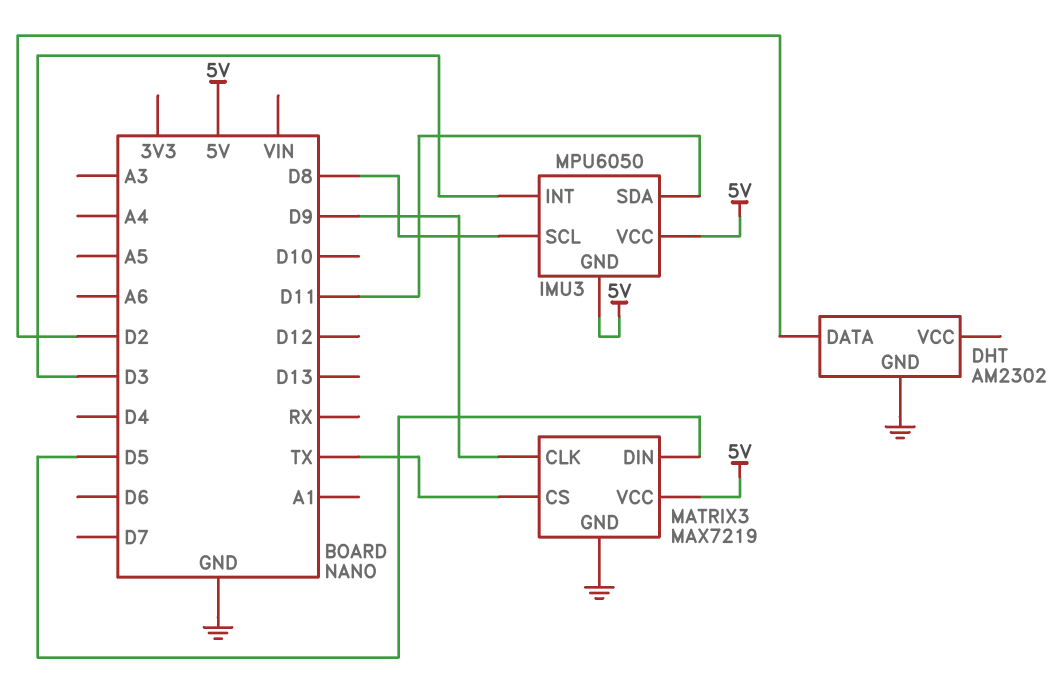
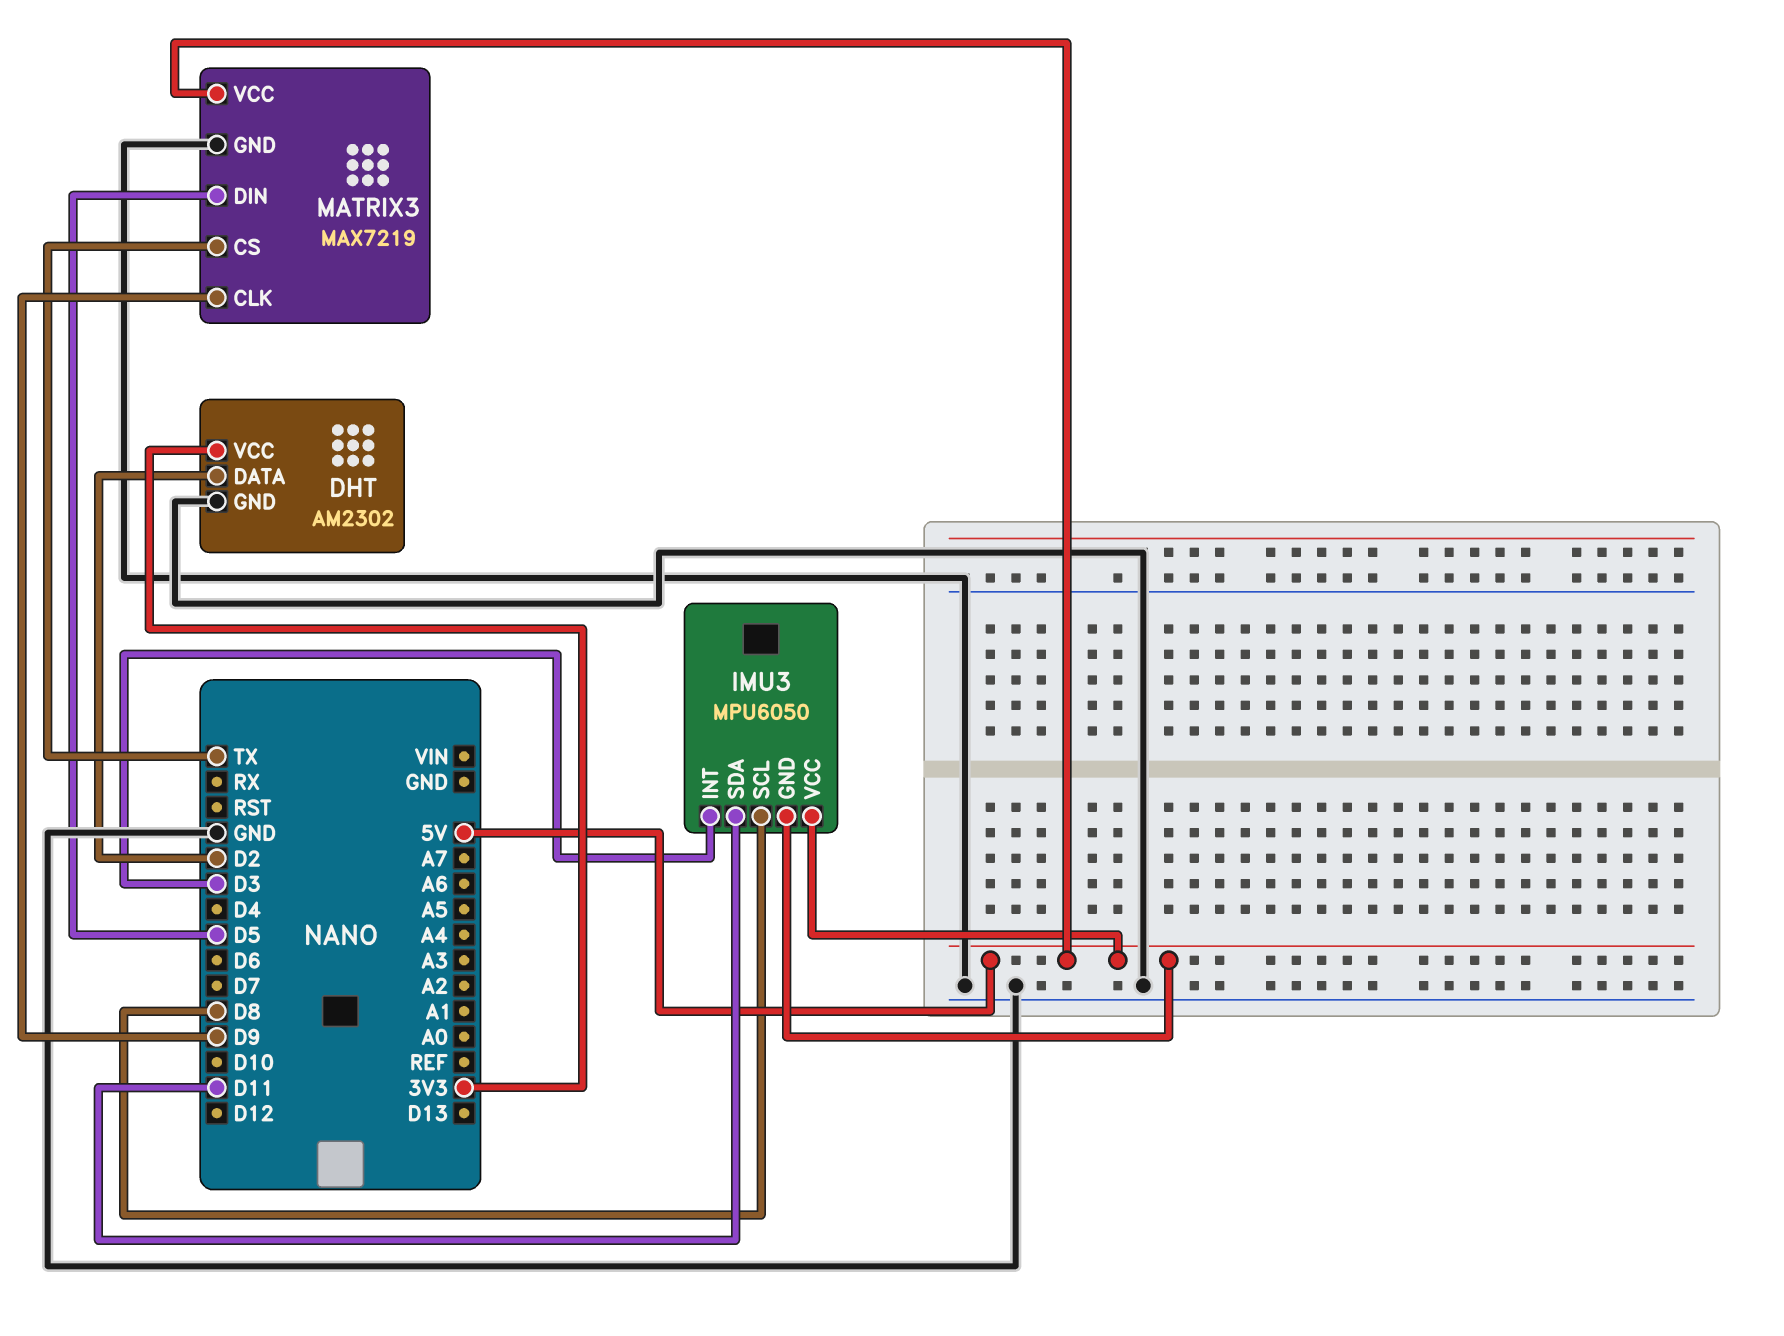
DHT pin VCC: none -> 3V3

